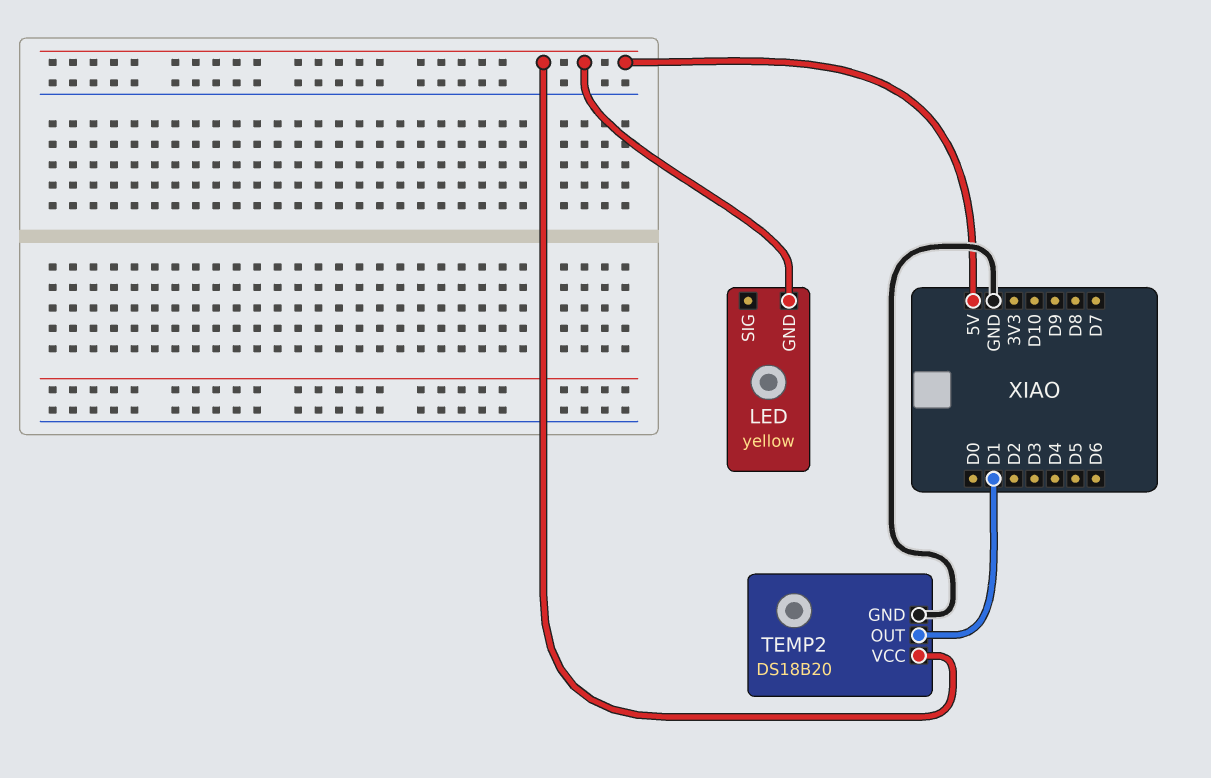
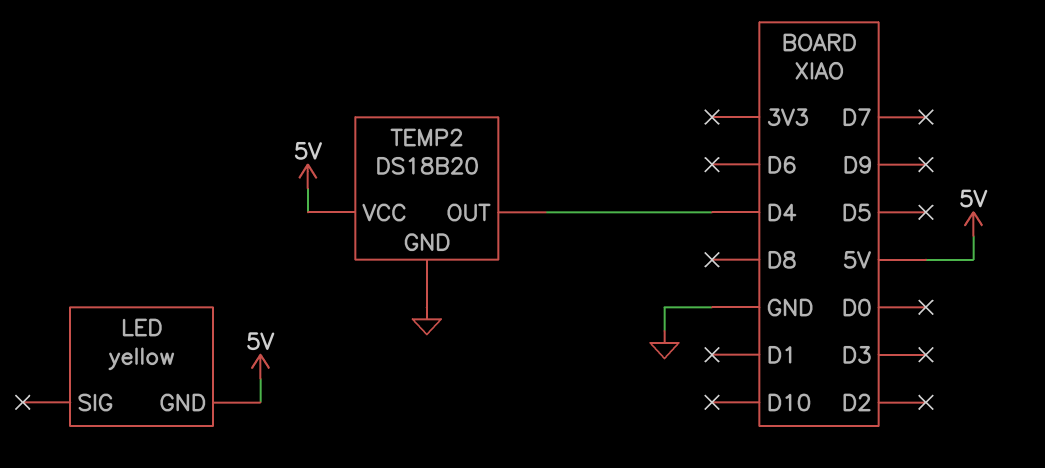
TEMP2 pin OUT: D1 -> D4

